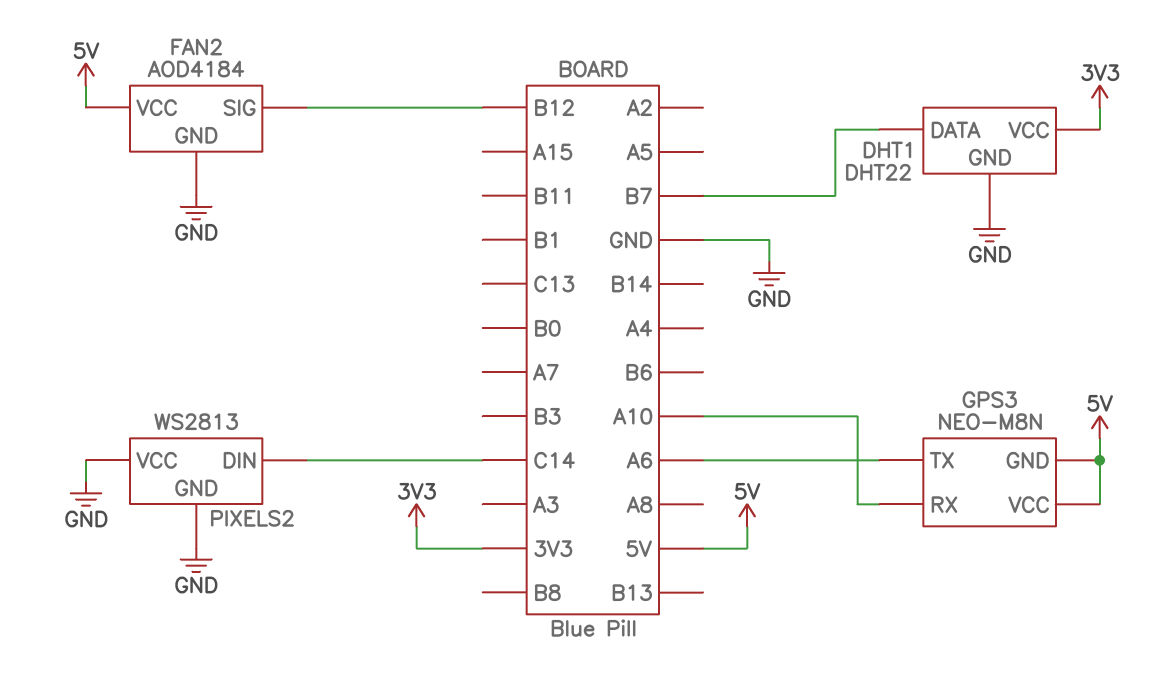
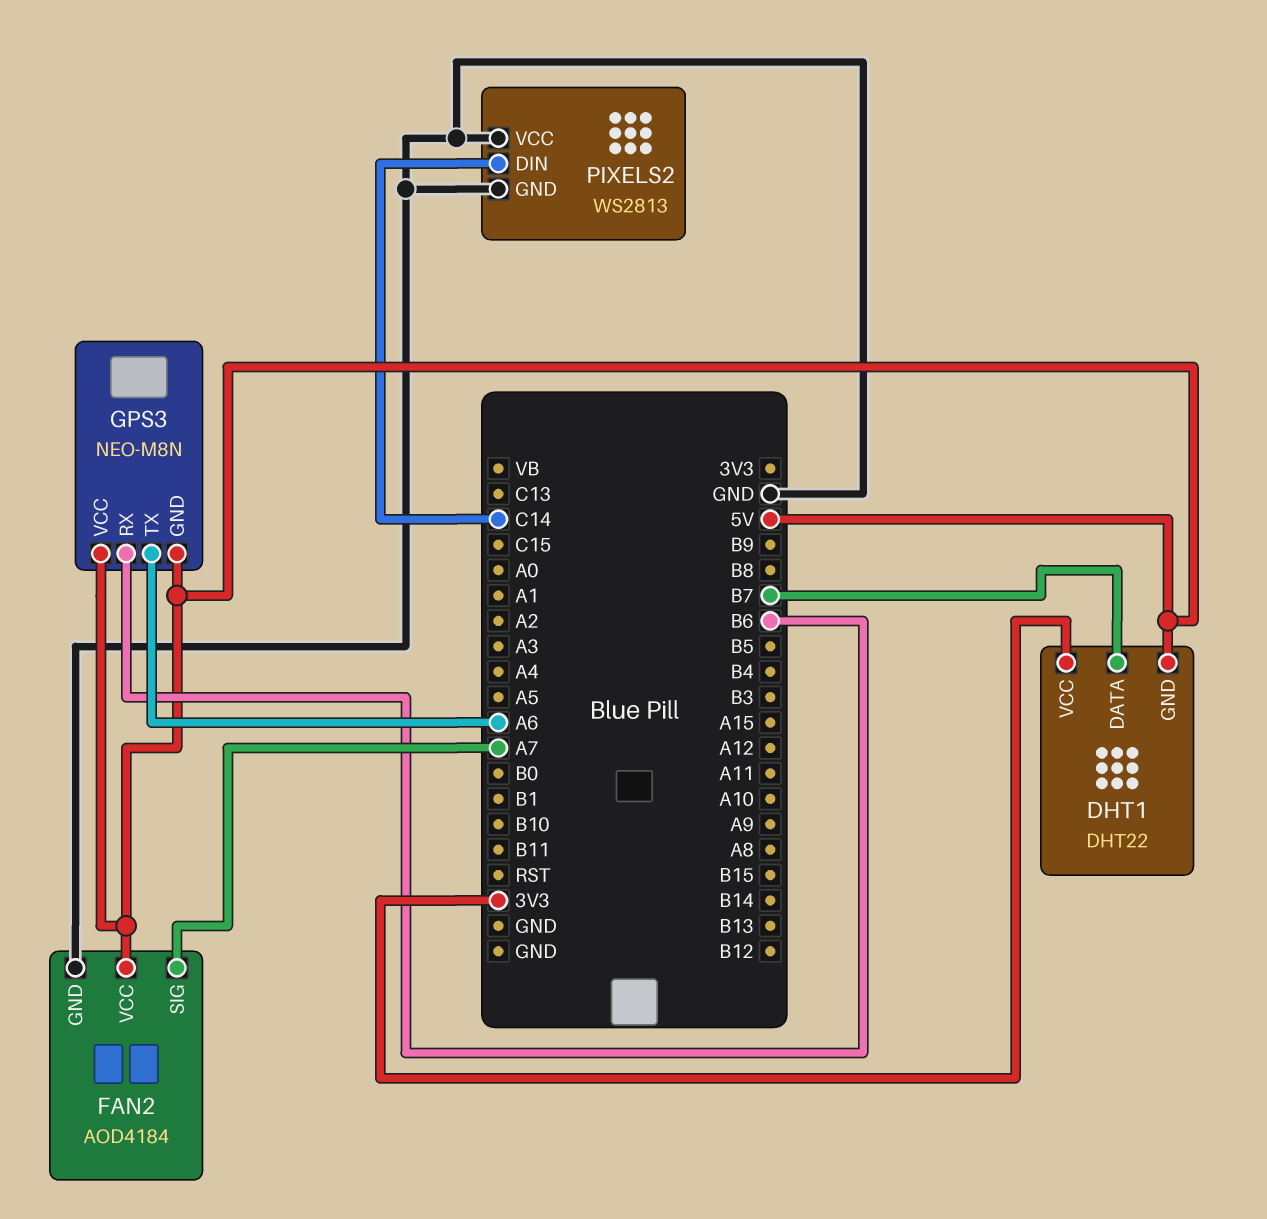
DHT1 pin GND: GND -> 5V
FAN2 pin SIG: B12 -> A7
GPS3 pin RX: A10 -> B6

